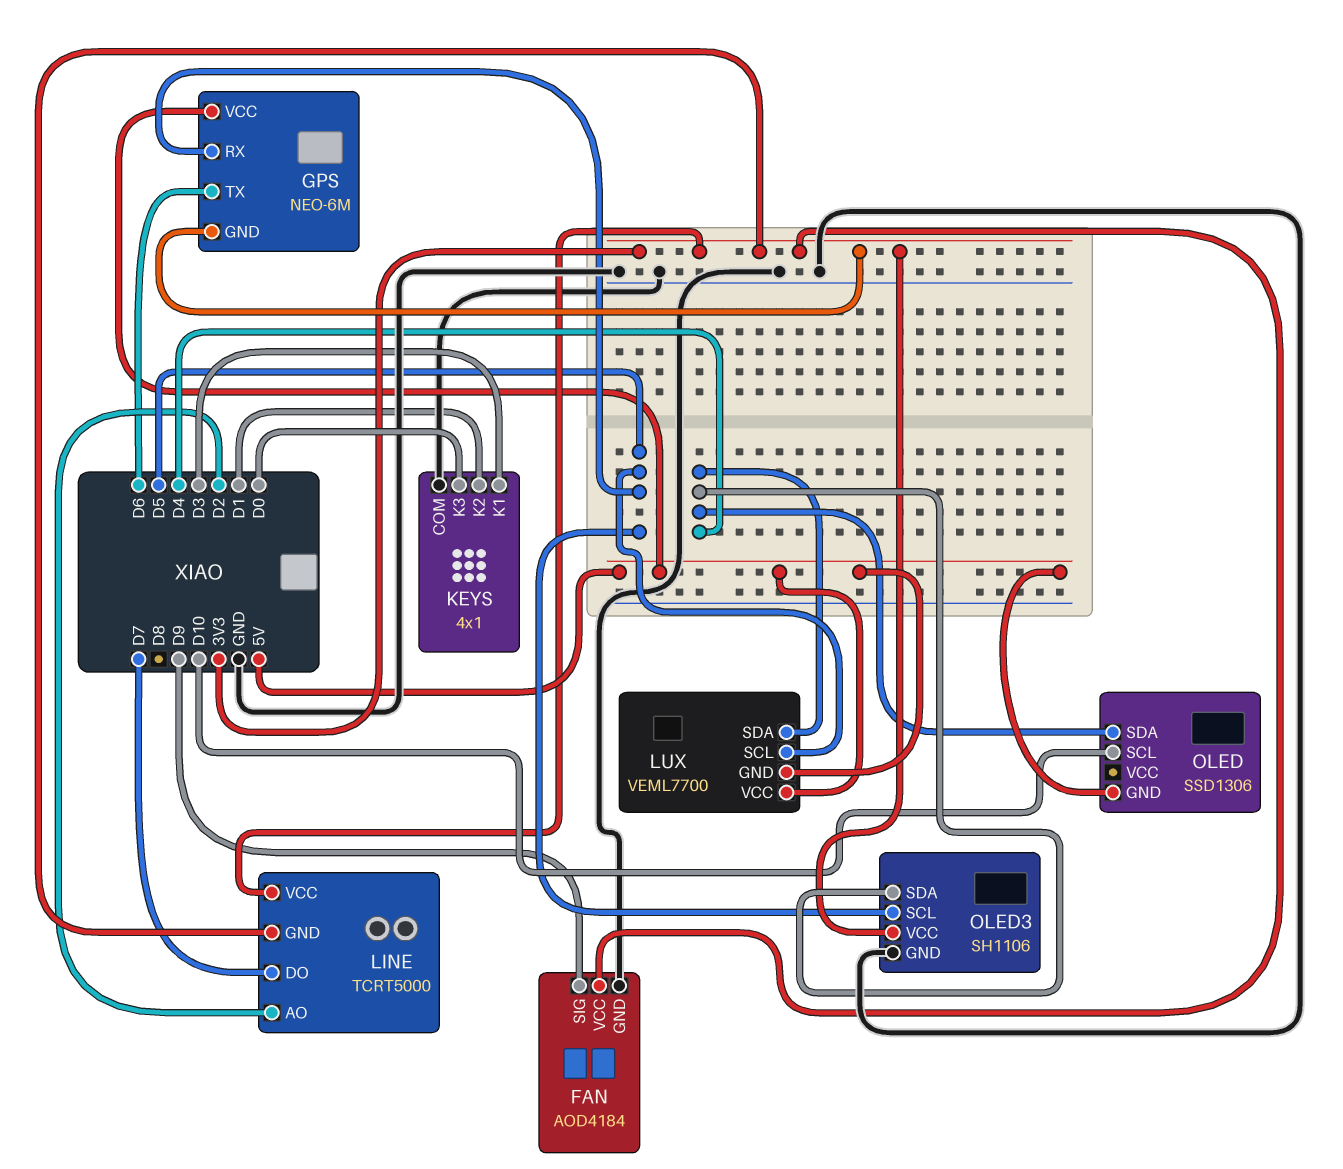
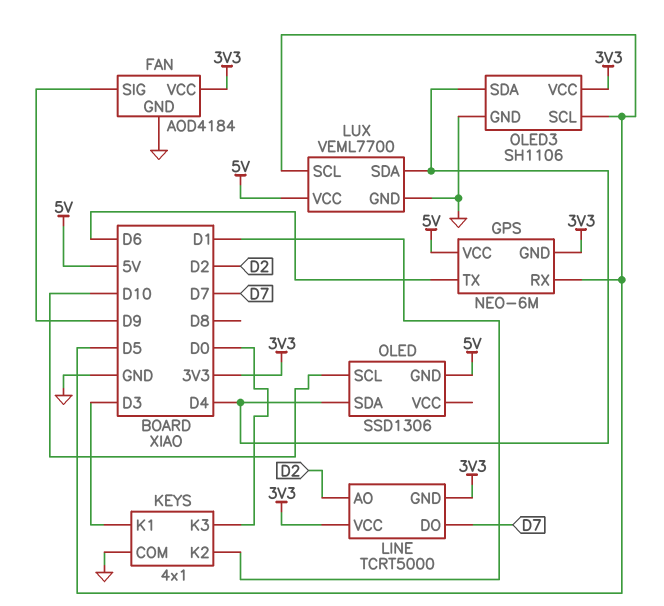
LUX pin GND: 5V -> GND

